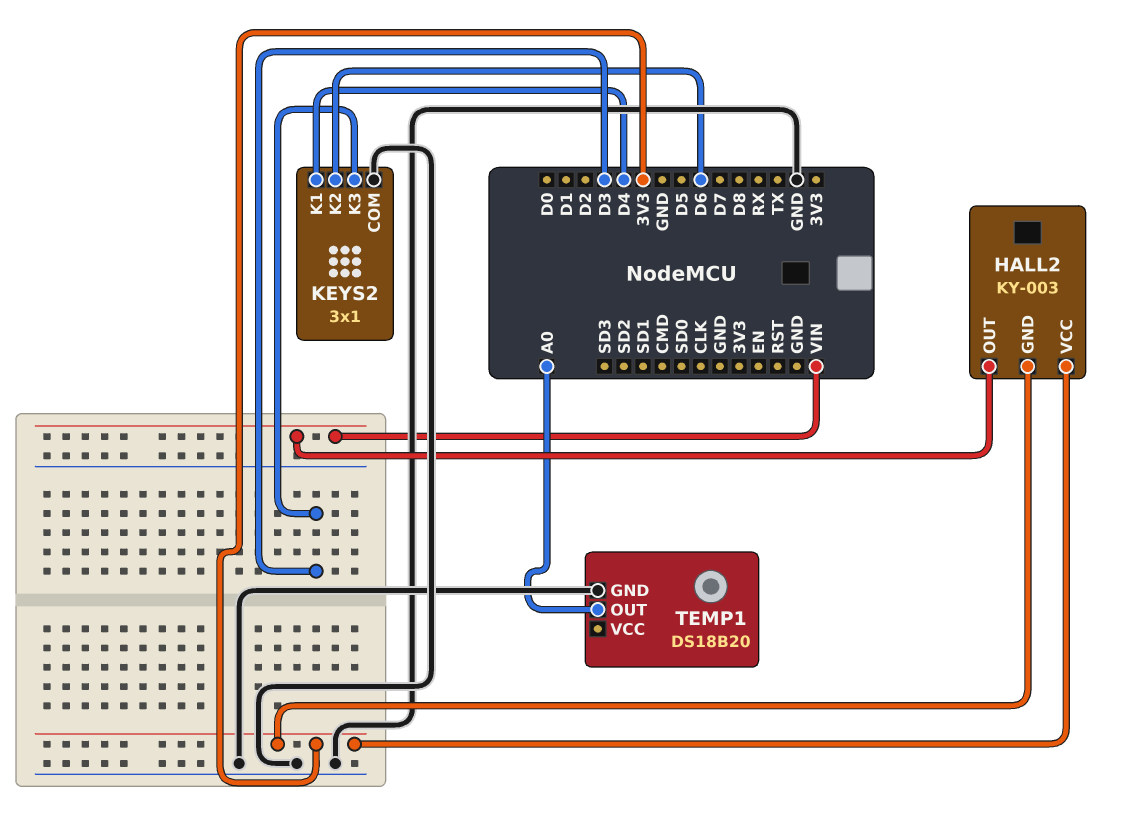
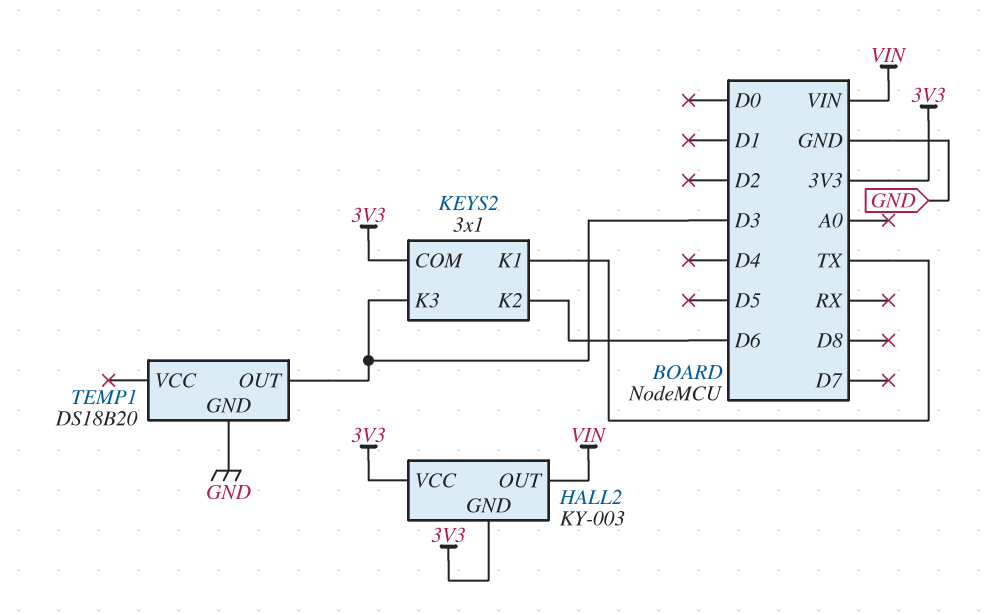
KEYS2 pin COM: GND -> 3V3
KEYS2 pin K1: D4 -> TX
TEMP1 pin OUT: A0 -> D3

